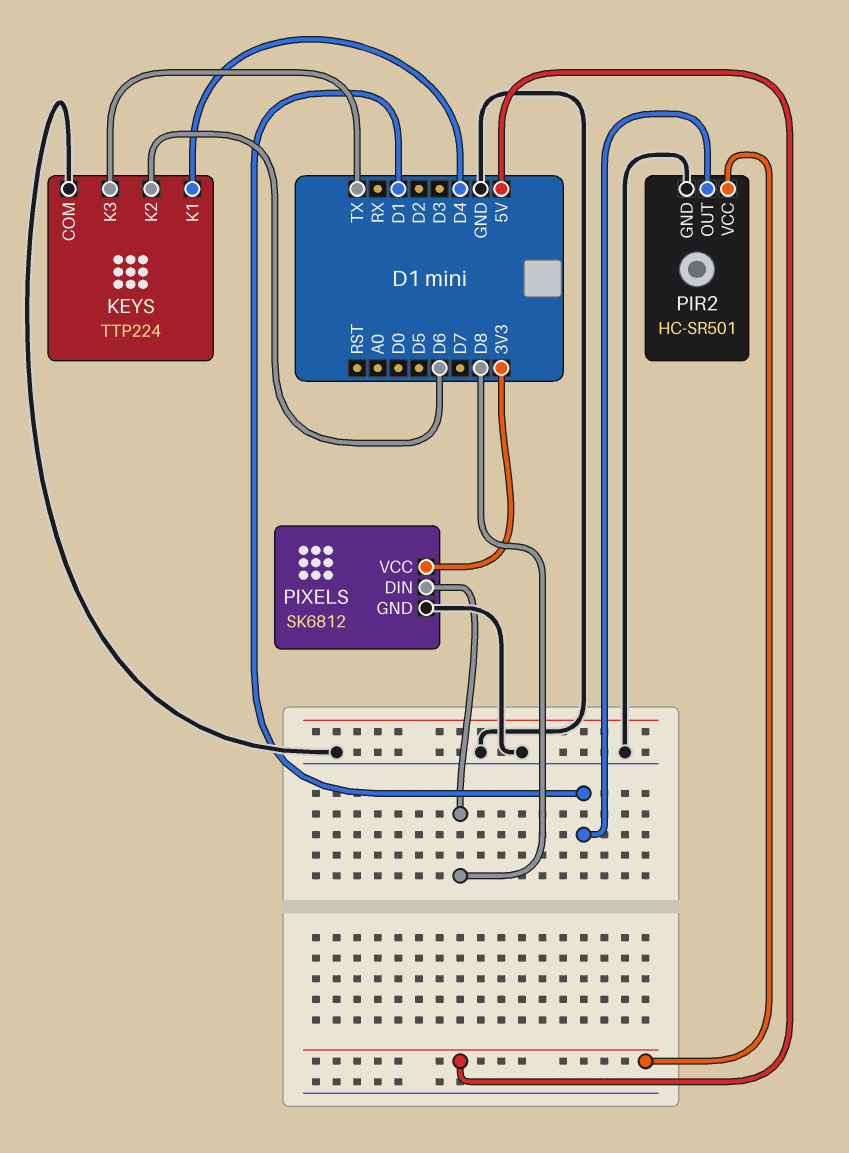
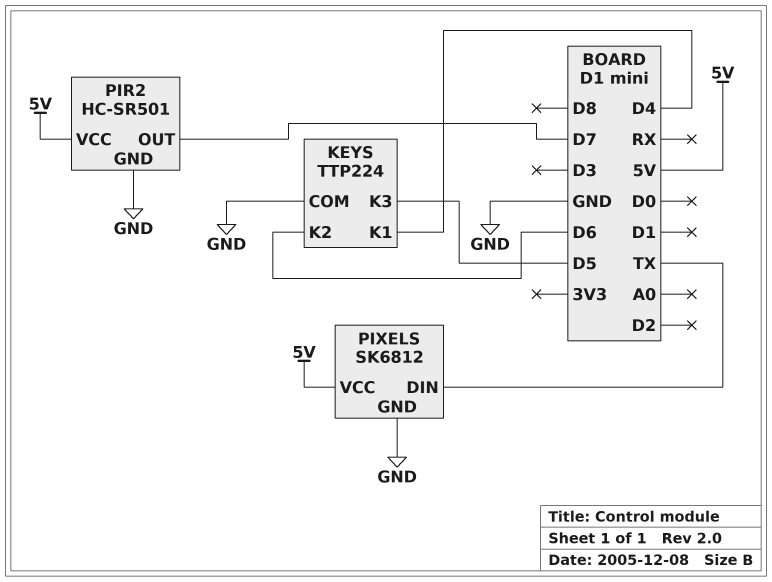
KEYS pin K3: TX -> D5
PIR2 pin OUT: D1 -> D7
PIXELS pin DIN: D8 -> TX
PIXELS pin VCC: 3V3 -> 5V

